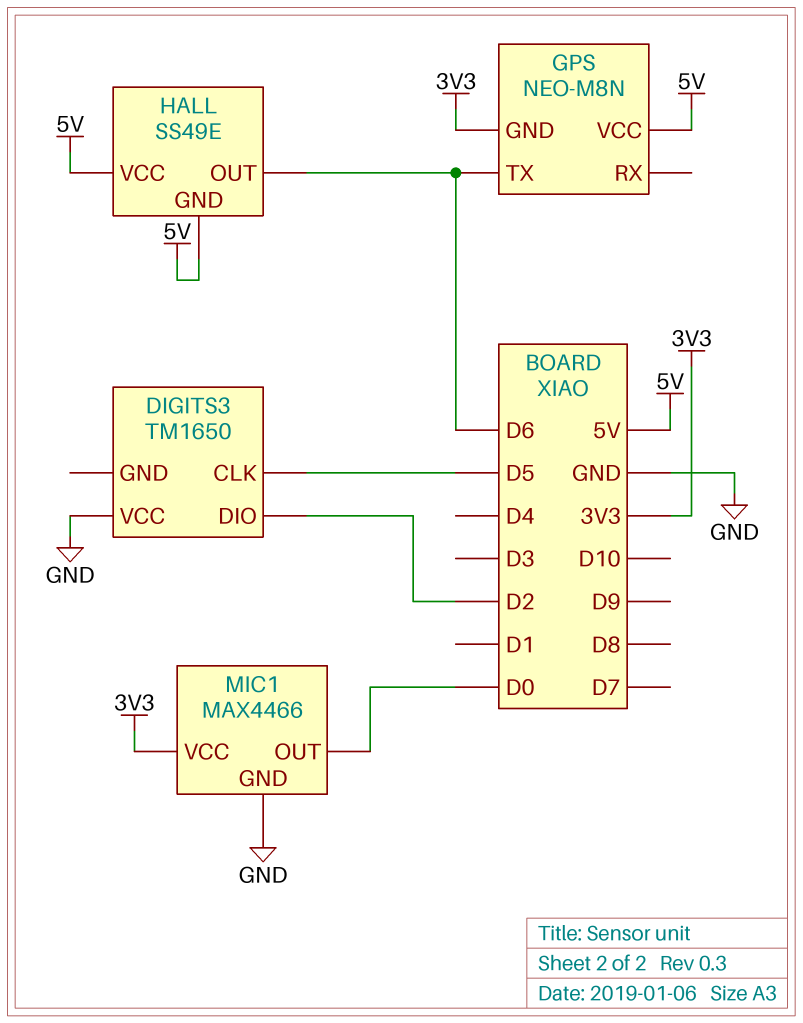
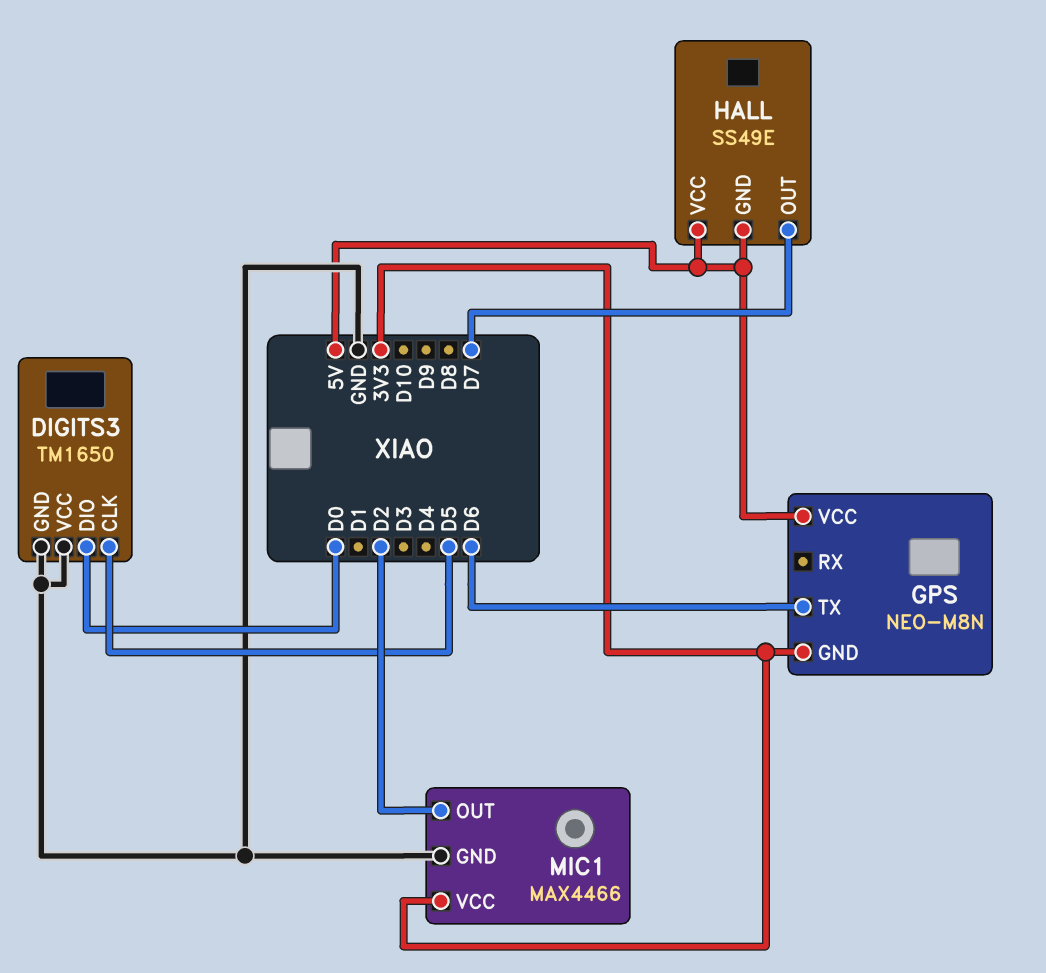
DIGITS3 pin DIO: D2 -> D0
DIGITS3 pin GND: none -> GND
HALL pin OUT: D6 -> D7
MIC1 pin OUT: D0 -> D2

